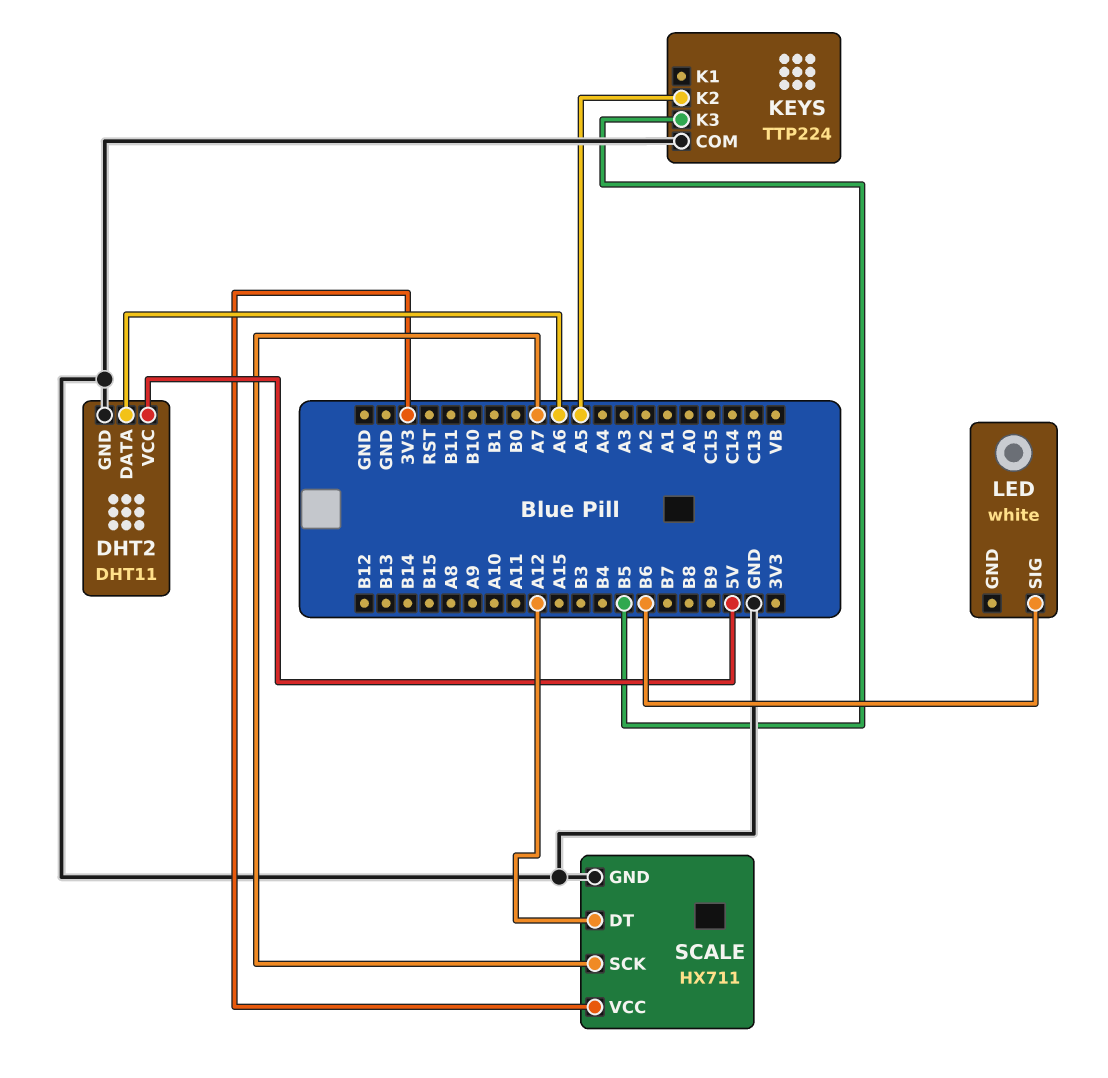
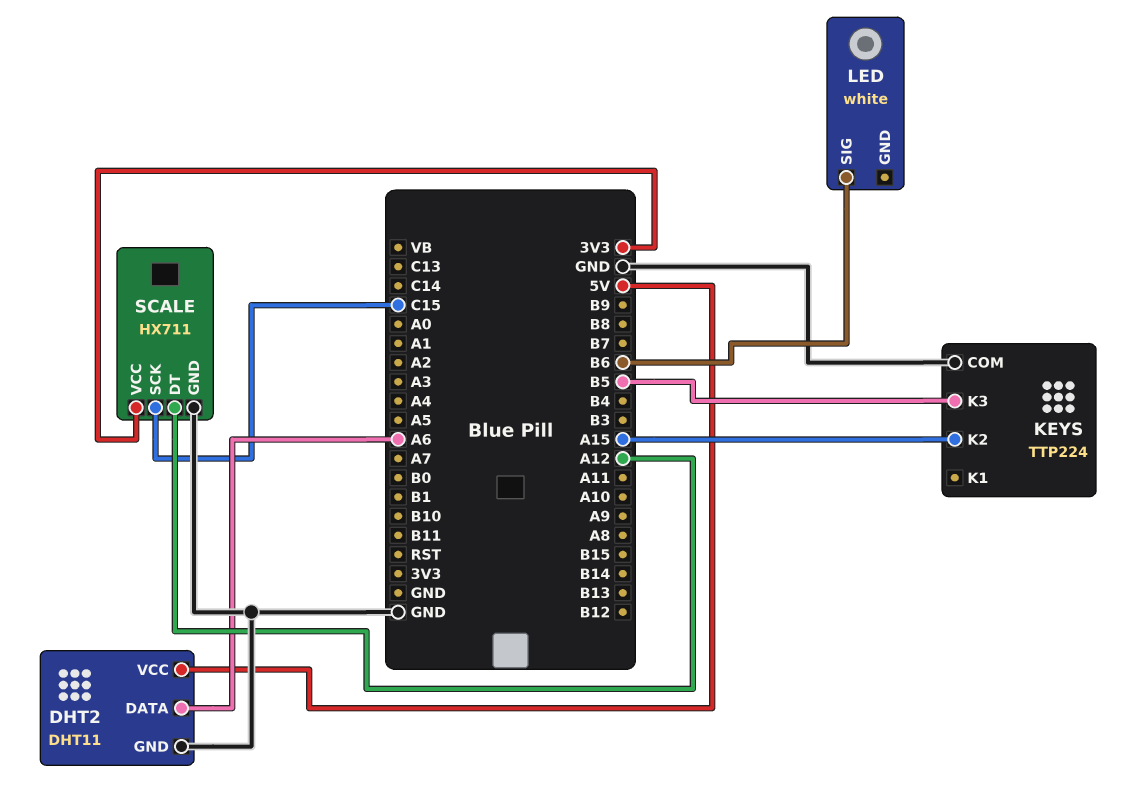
KEYS pin K2: A5 -> A15
SCALE pin SCK: A7 -> C15

